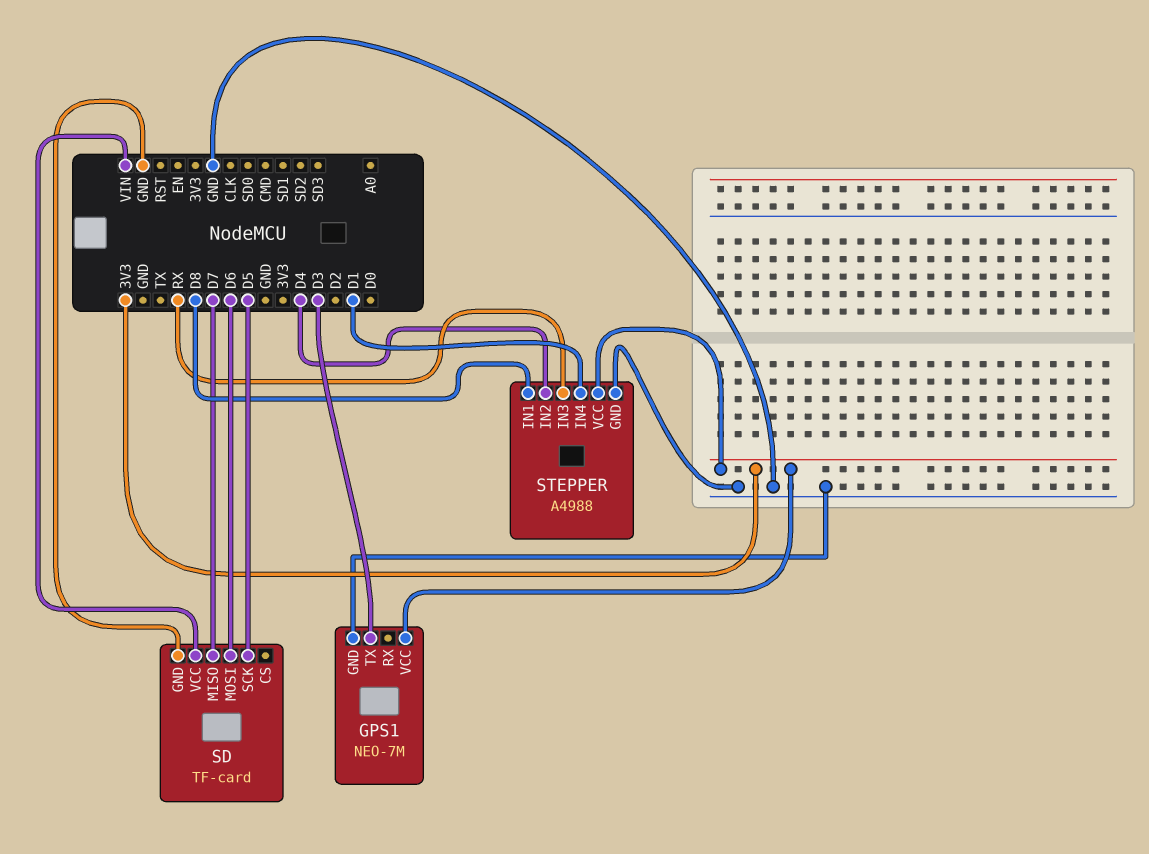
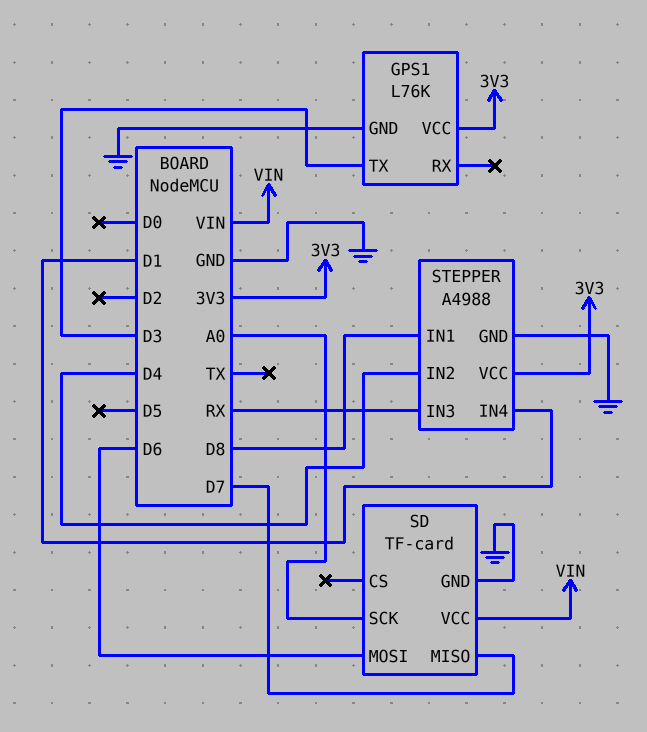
GPS1: NEO-7M -> L76K
SD pin SCK: D5 -> A0

